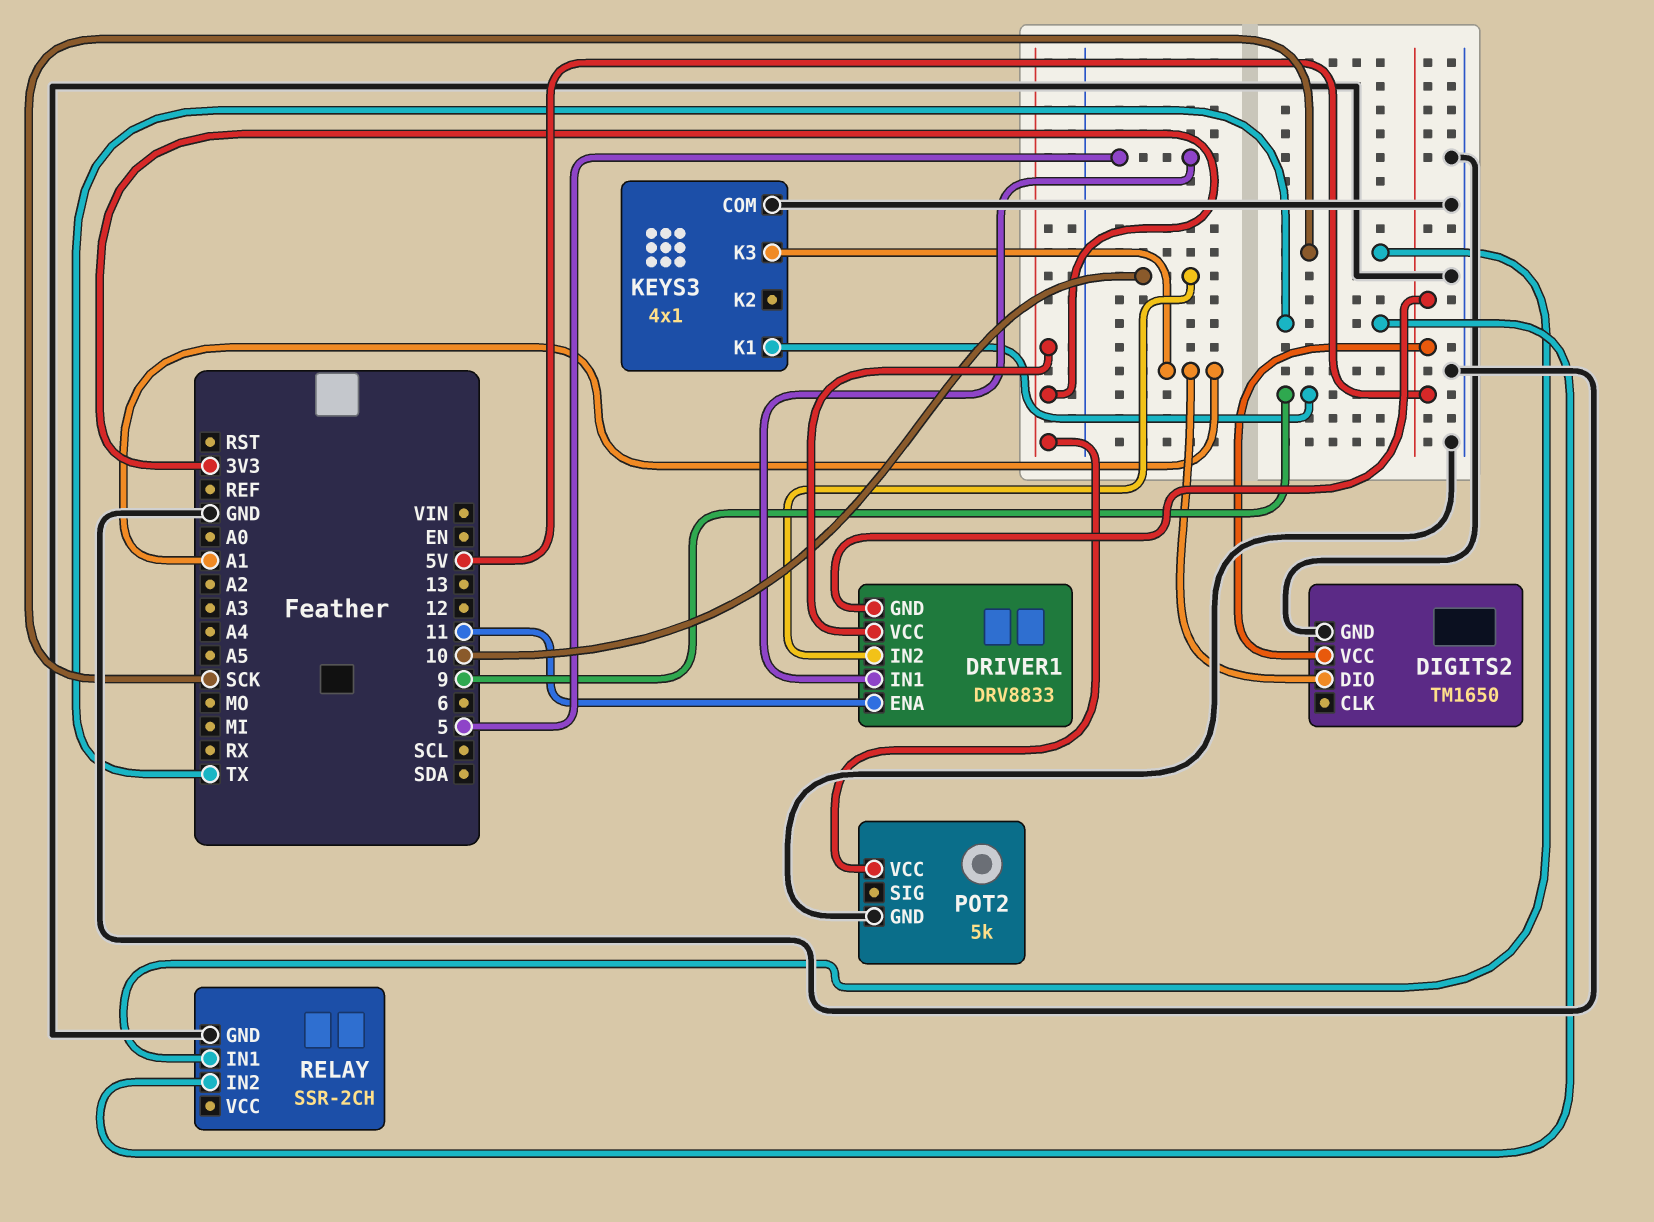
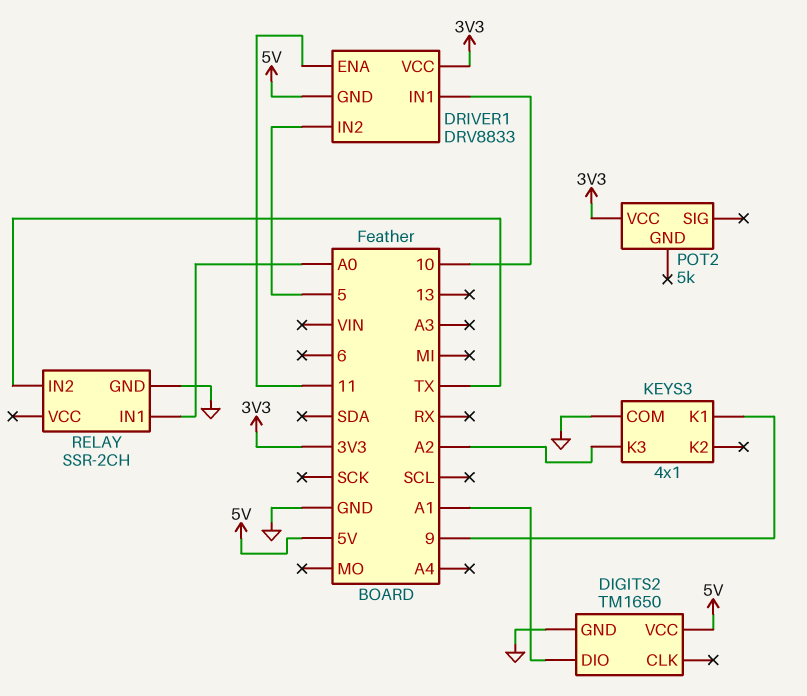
DRIVER1 pin IN1: 5 -> 10
DRIVER1 pin IN2: 10 -> 5
KEYS3 pin K3: A1 -> A2
POT2 pin GND: GND -> none
RELAY pin IN1: SCK -> A0

